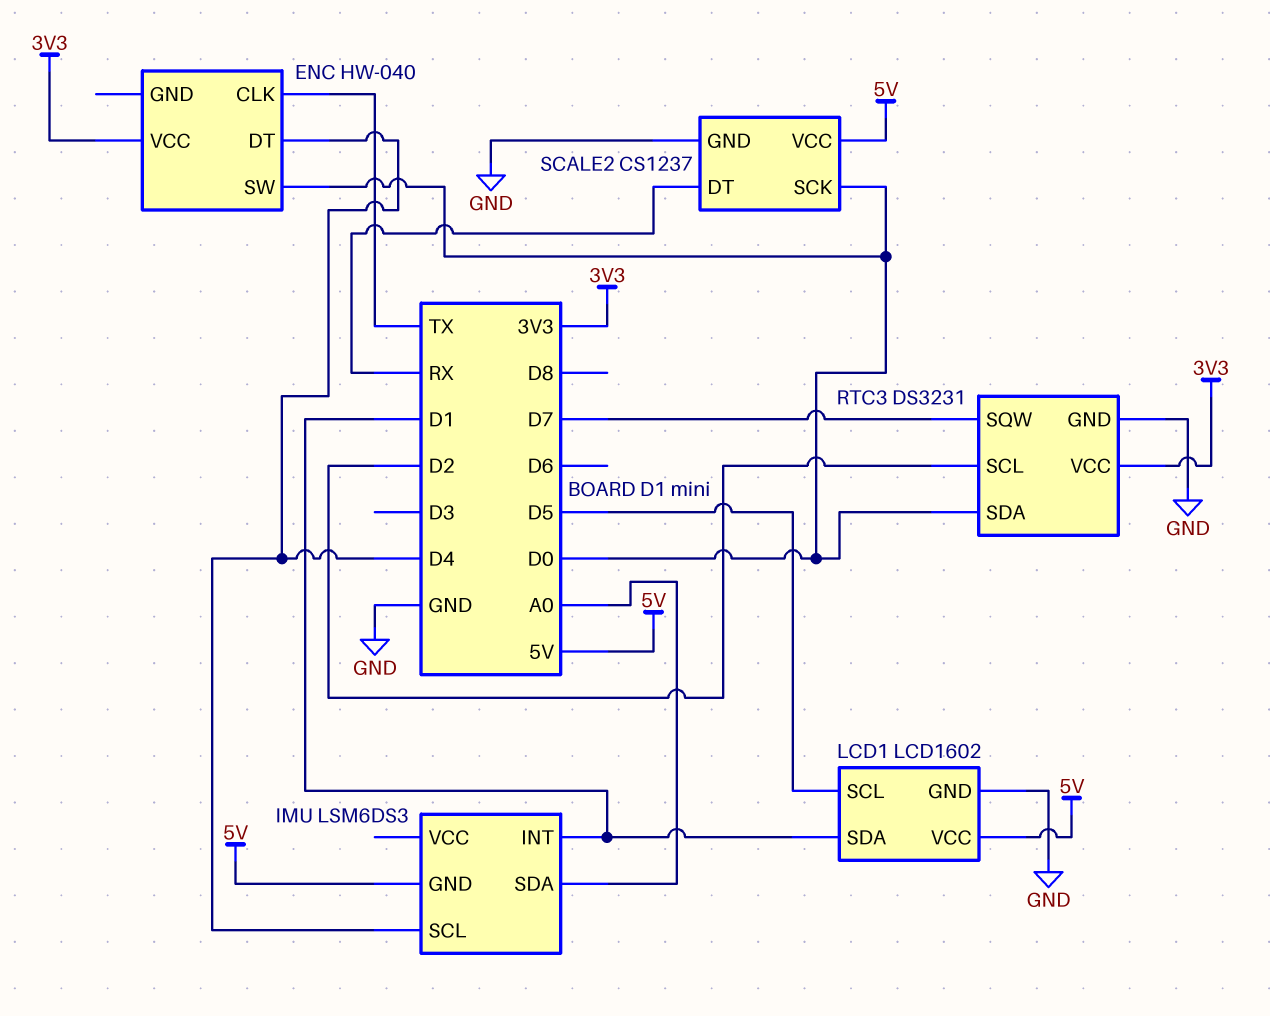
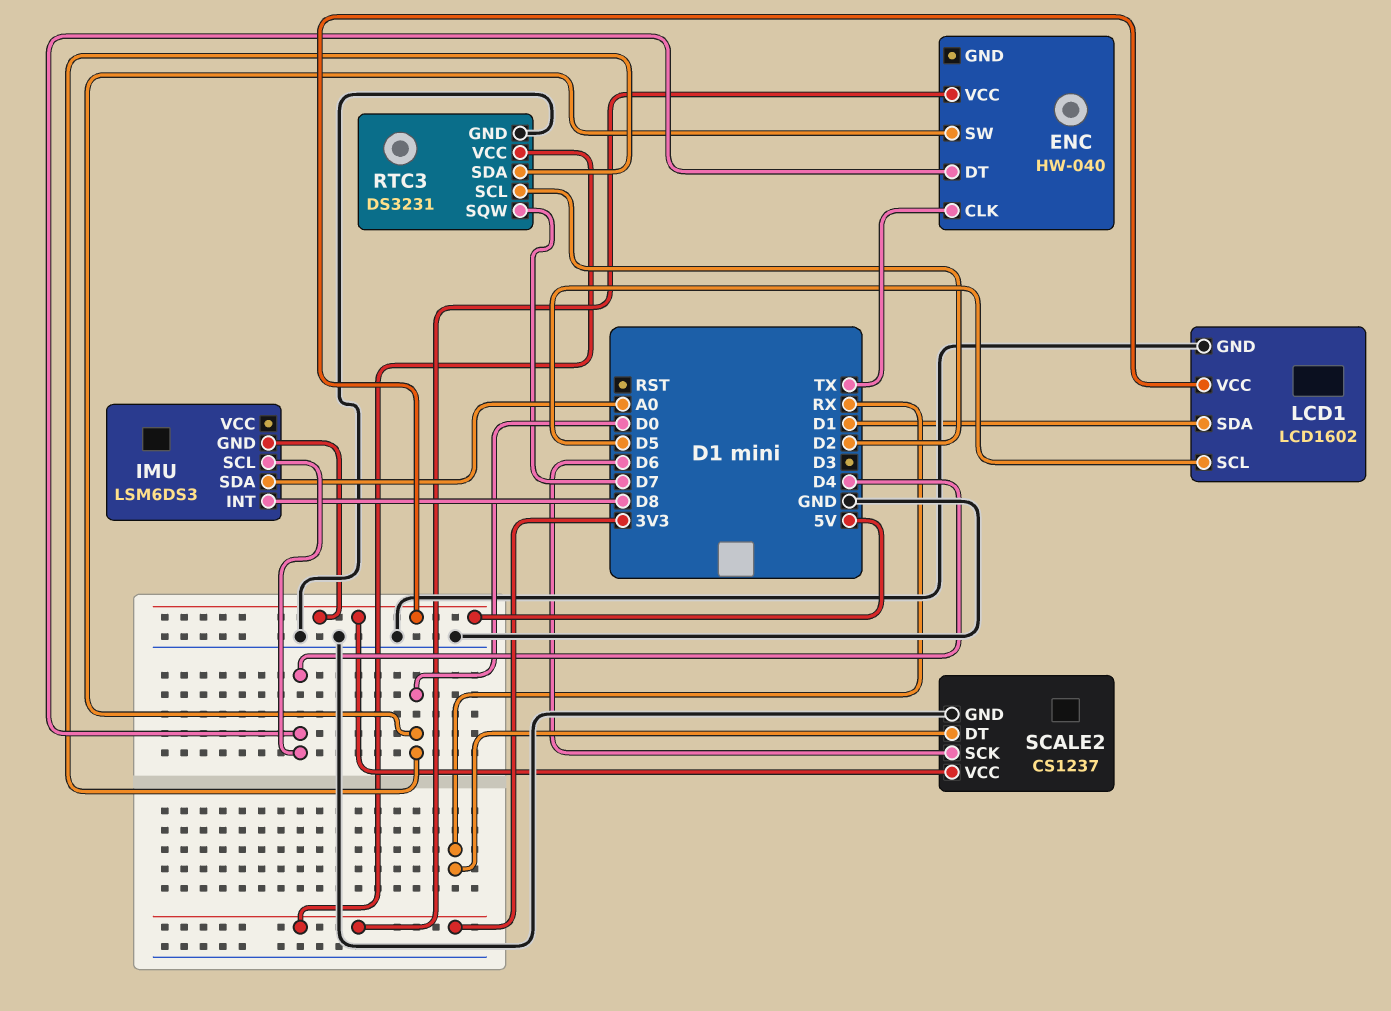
IMU pin INT: D1 -> D8
SCALE2 pin SCK: D0 -> D6

